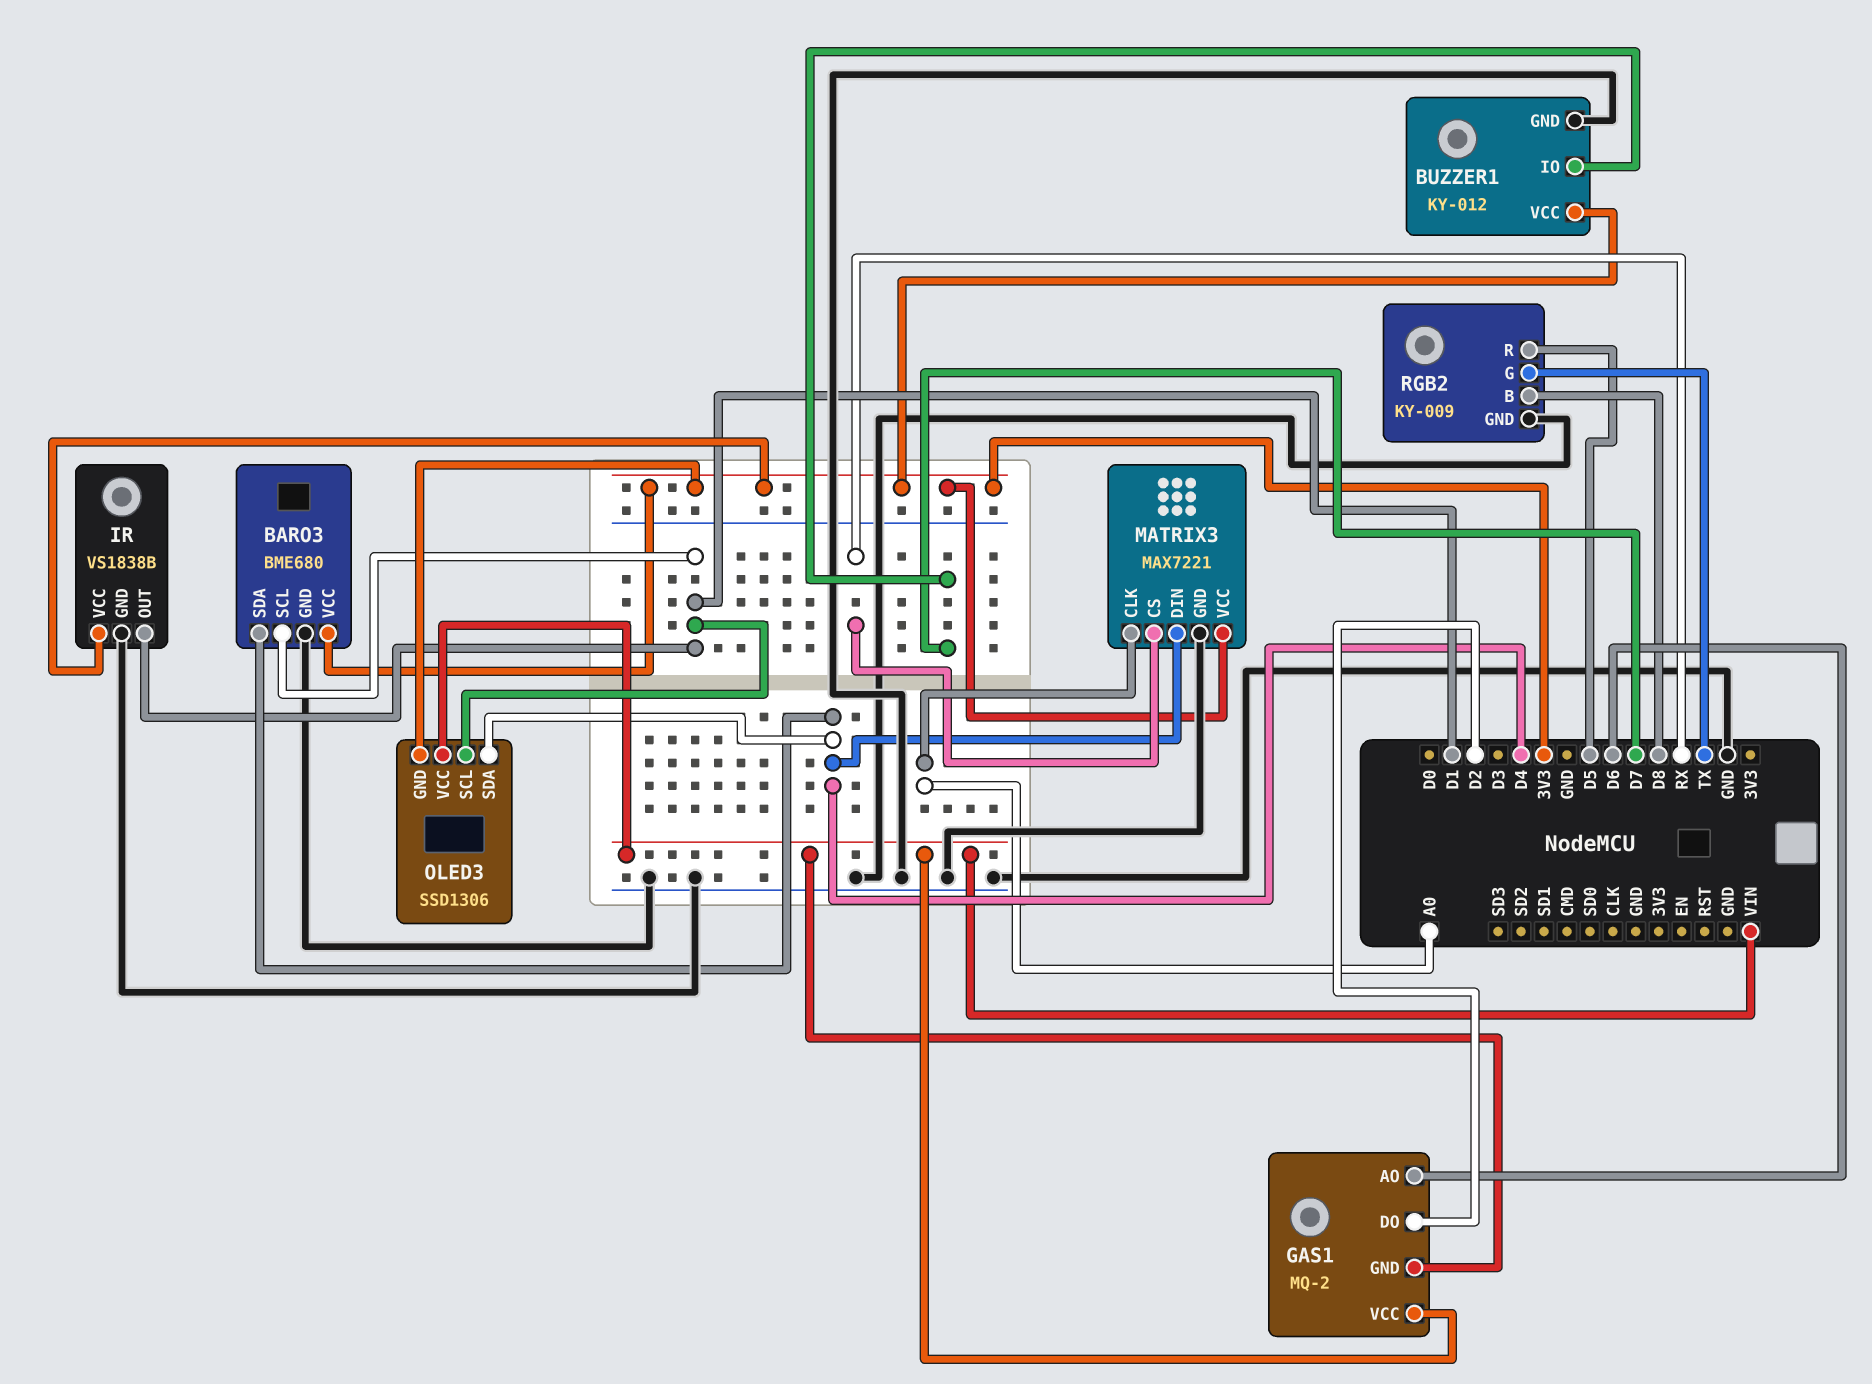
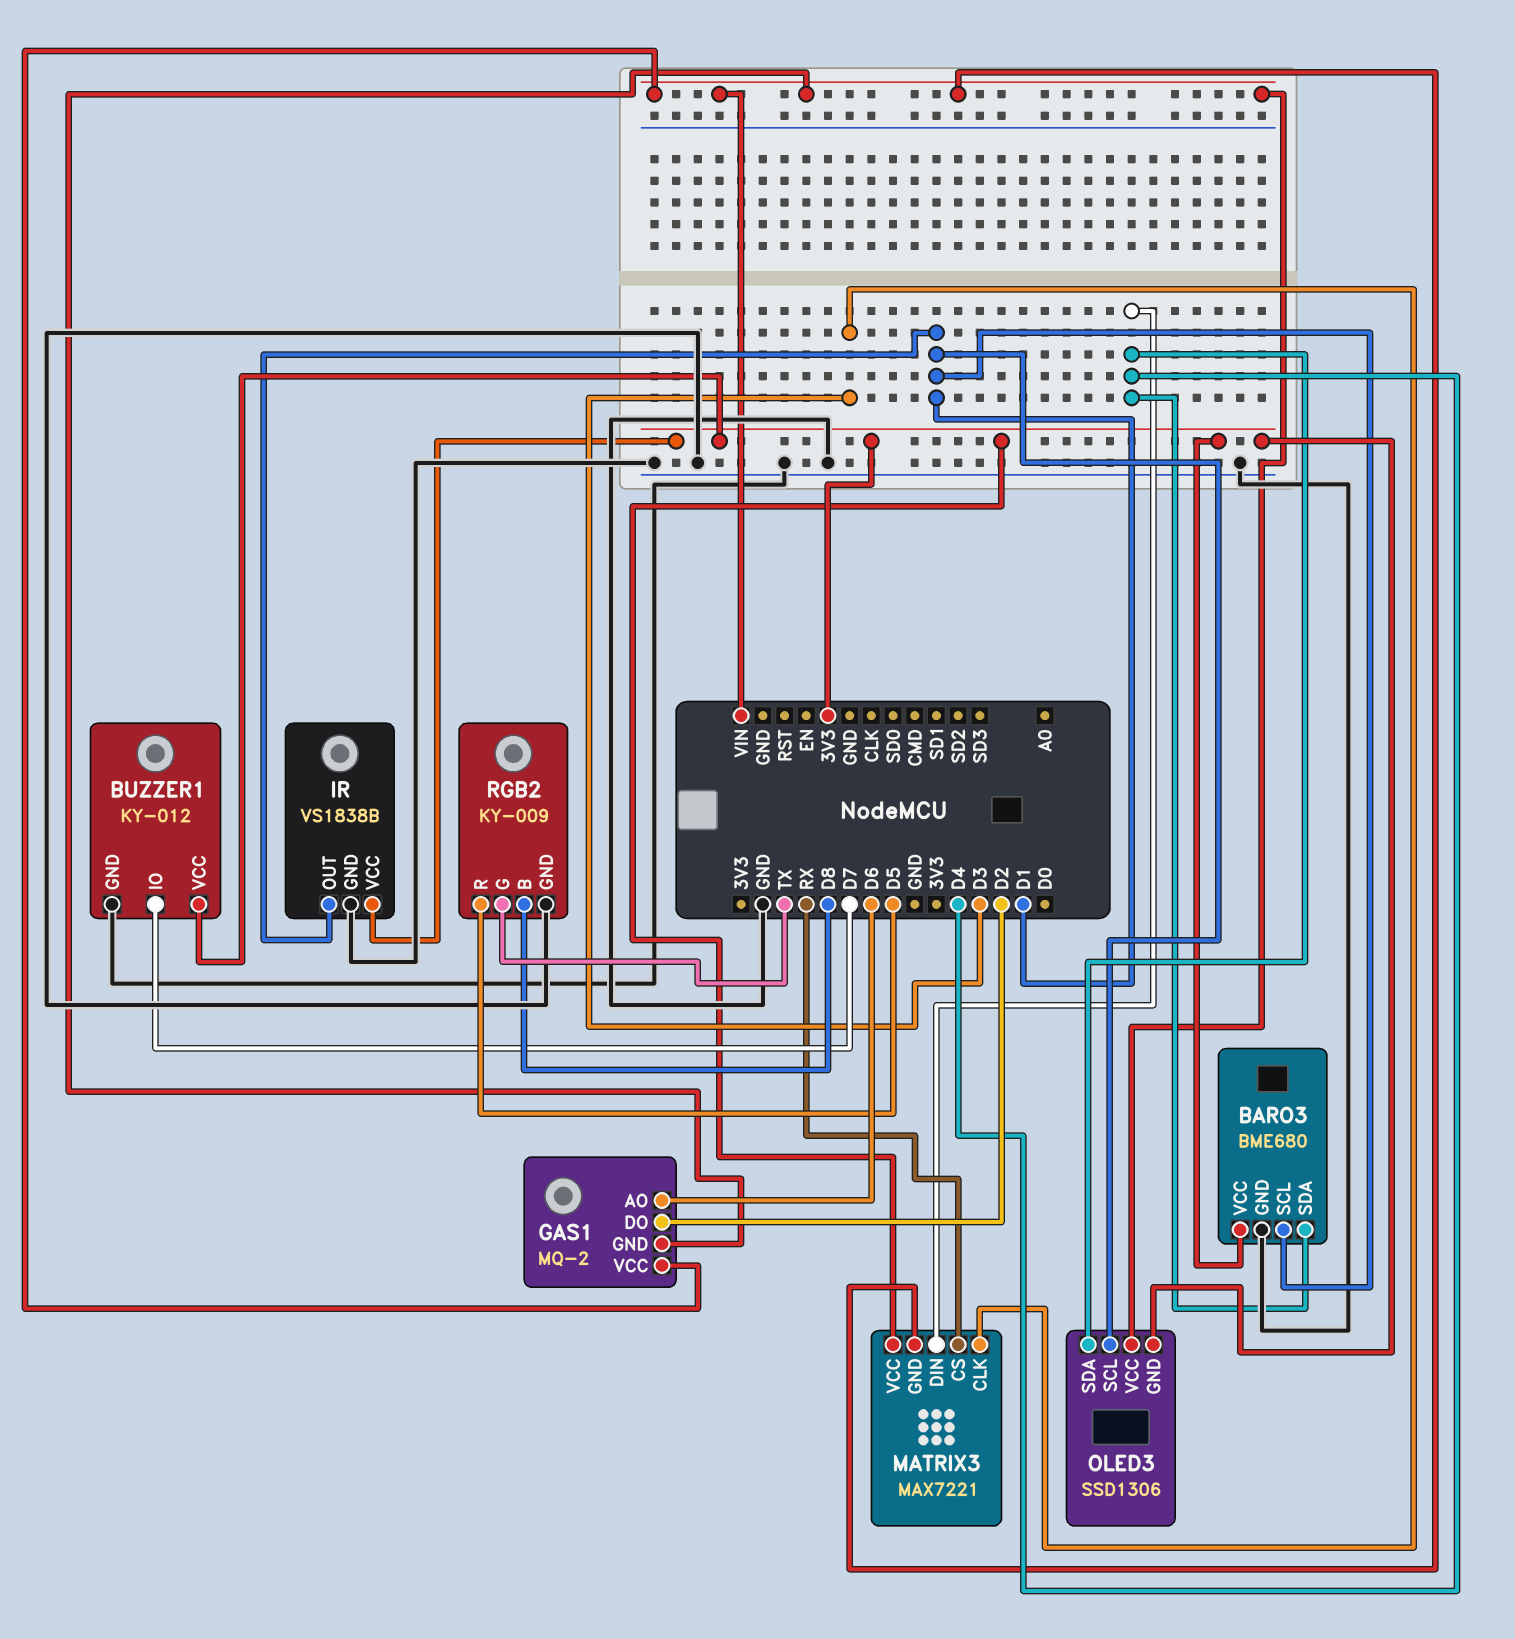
MATRIX3 pin CLK: A0 -> D3
MATRIX3 pin GND: GND -> VIN

